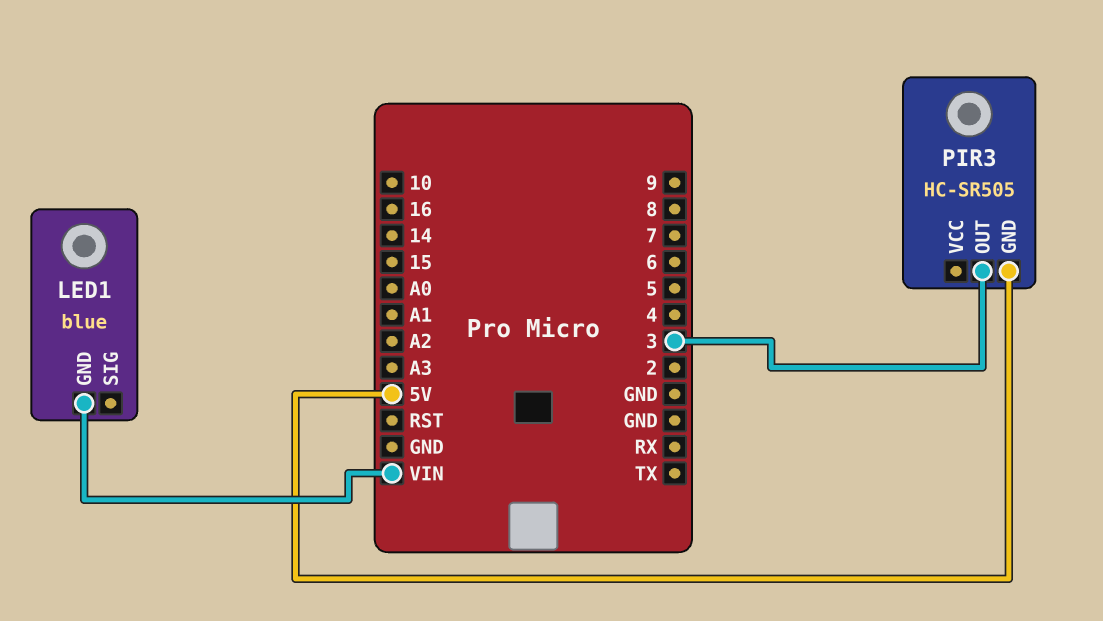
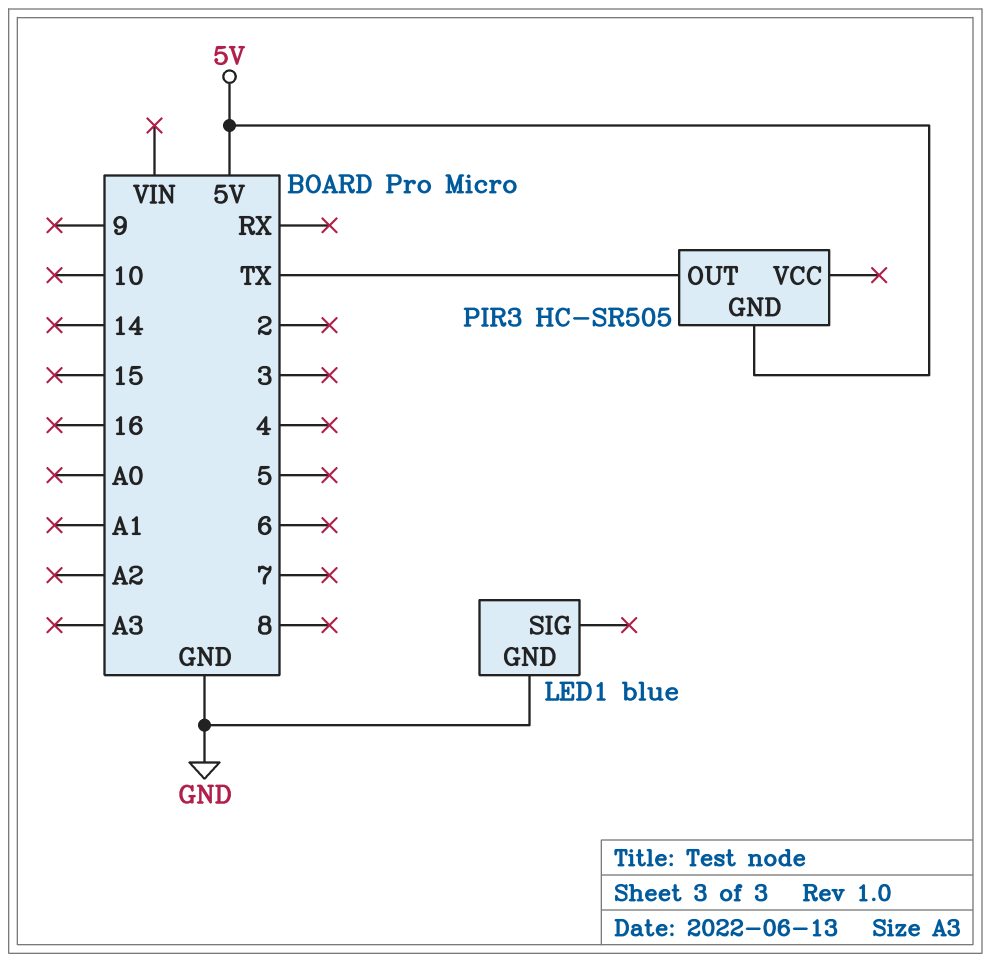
LED1 pin GND: VIN -> GND
PIR3 pin OUT: 3 -> TX

